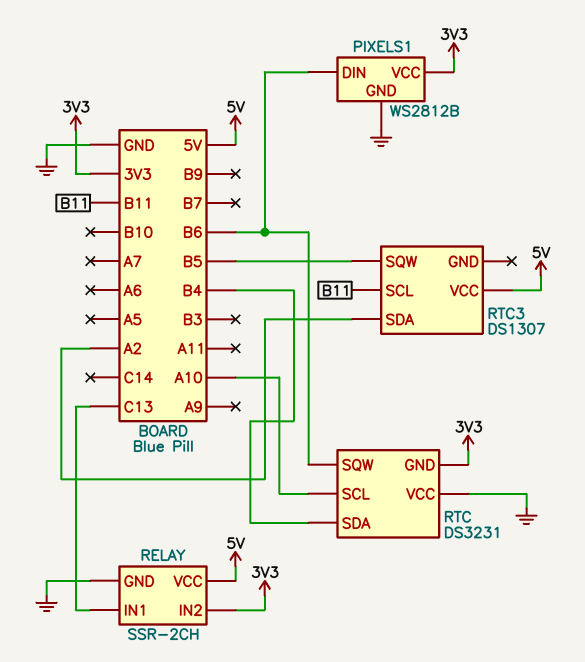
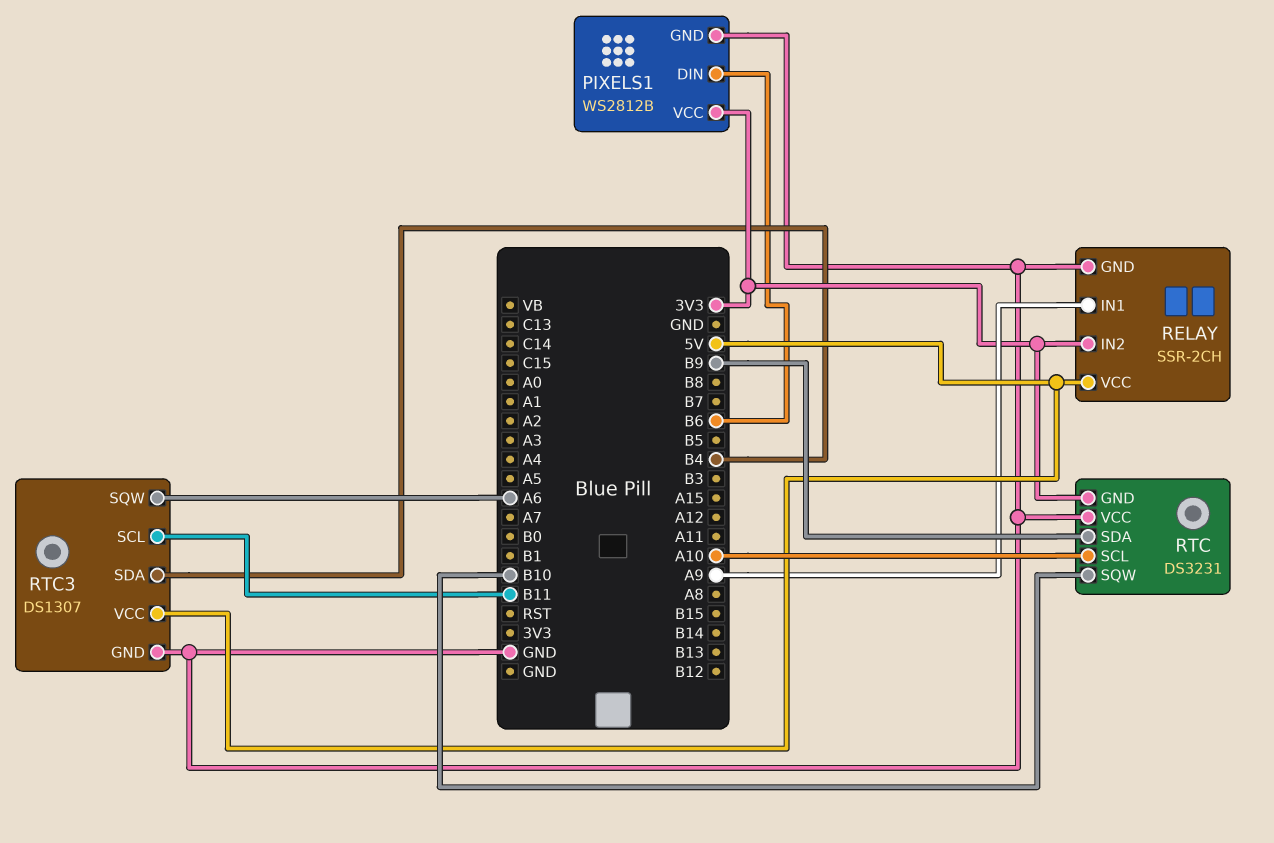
RELAY pin IN1: C13 -> A9
RTC pin SDA: B4 -> B9
RTC pin SQW: B6 -> B10
RTC3 pin GND: none -> GND
RTC3 pin SDA: A2 -> B4
RTC3 pin SQW: B5 -> A6

